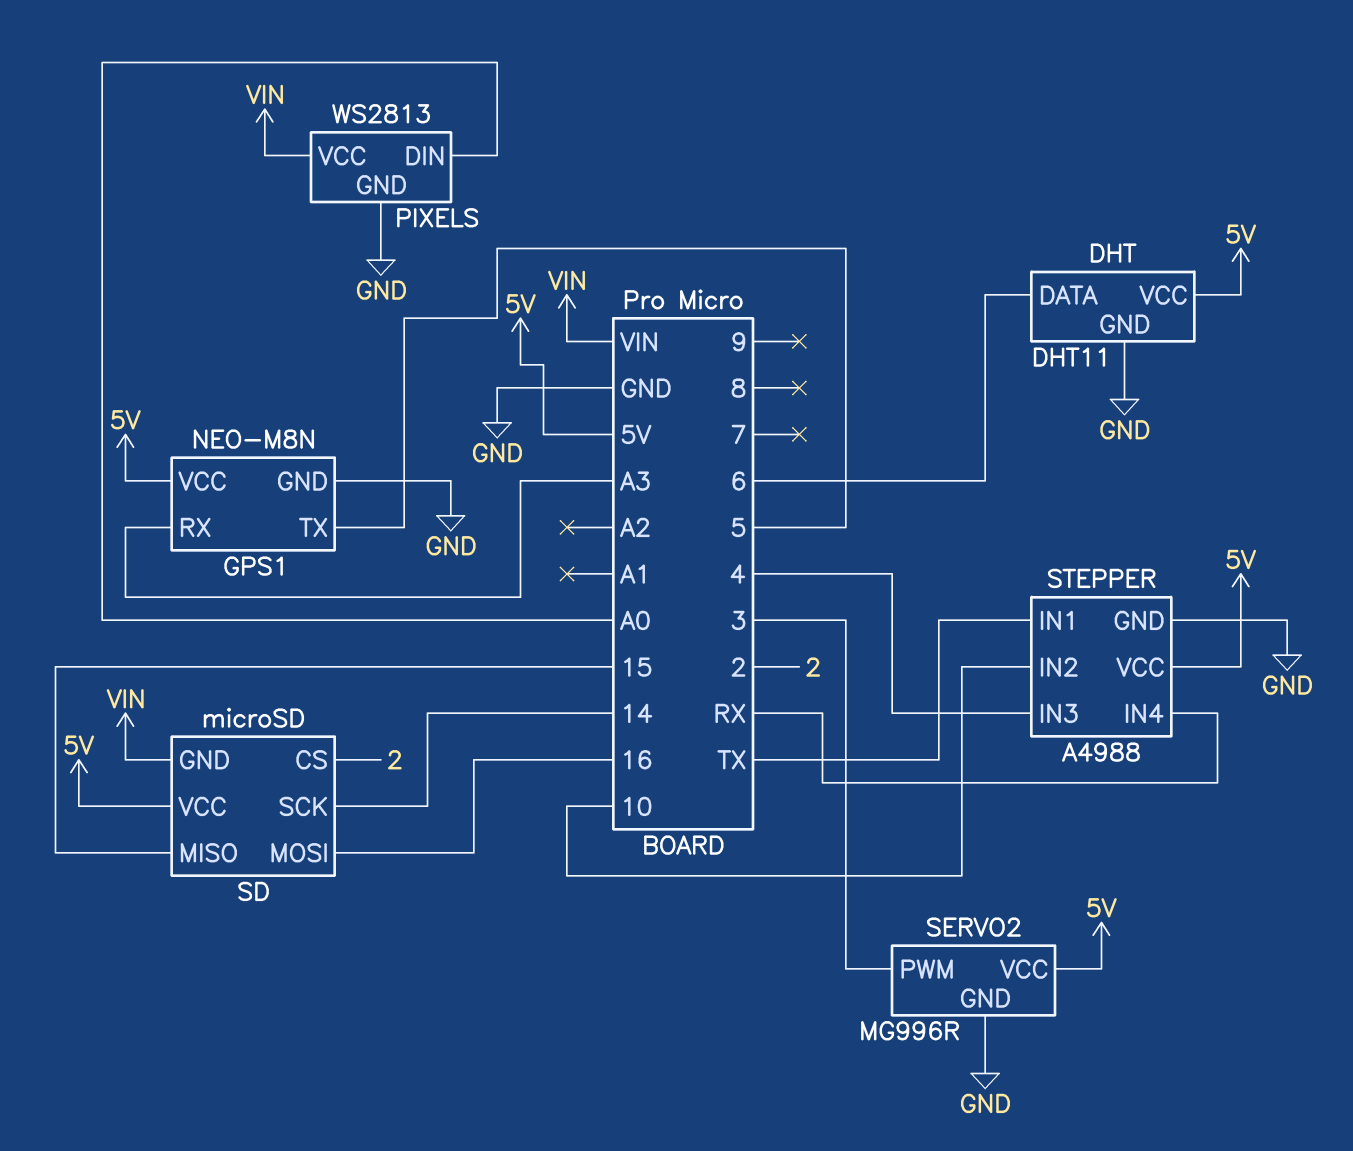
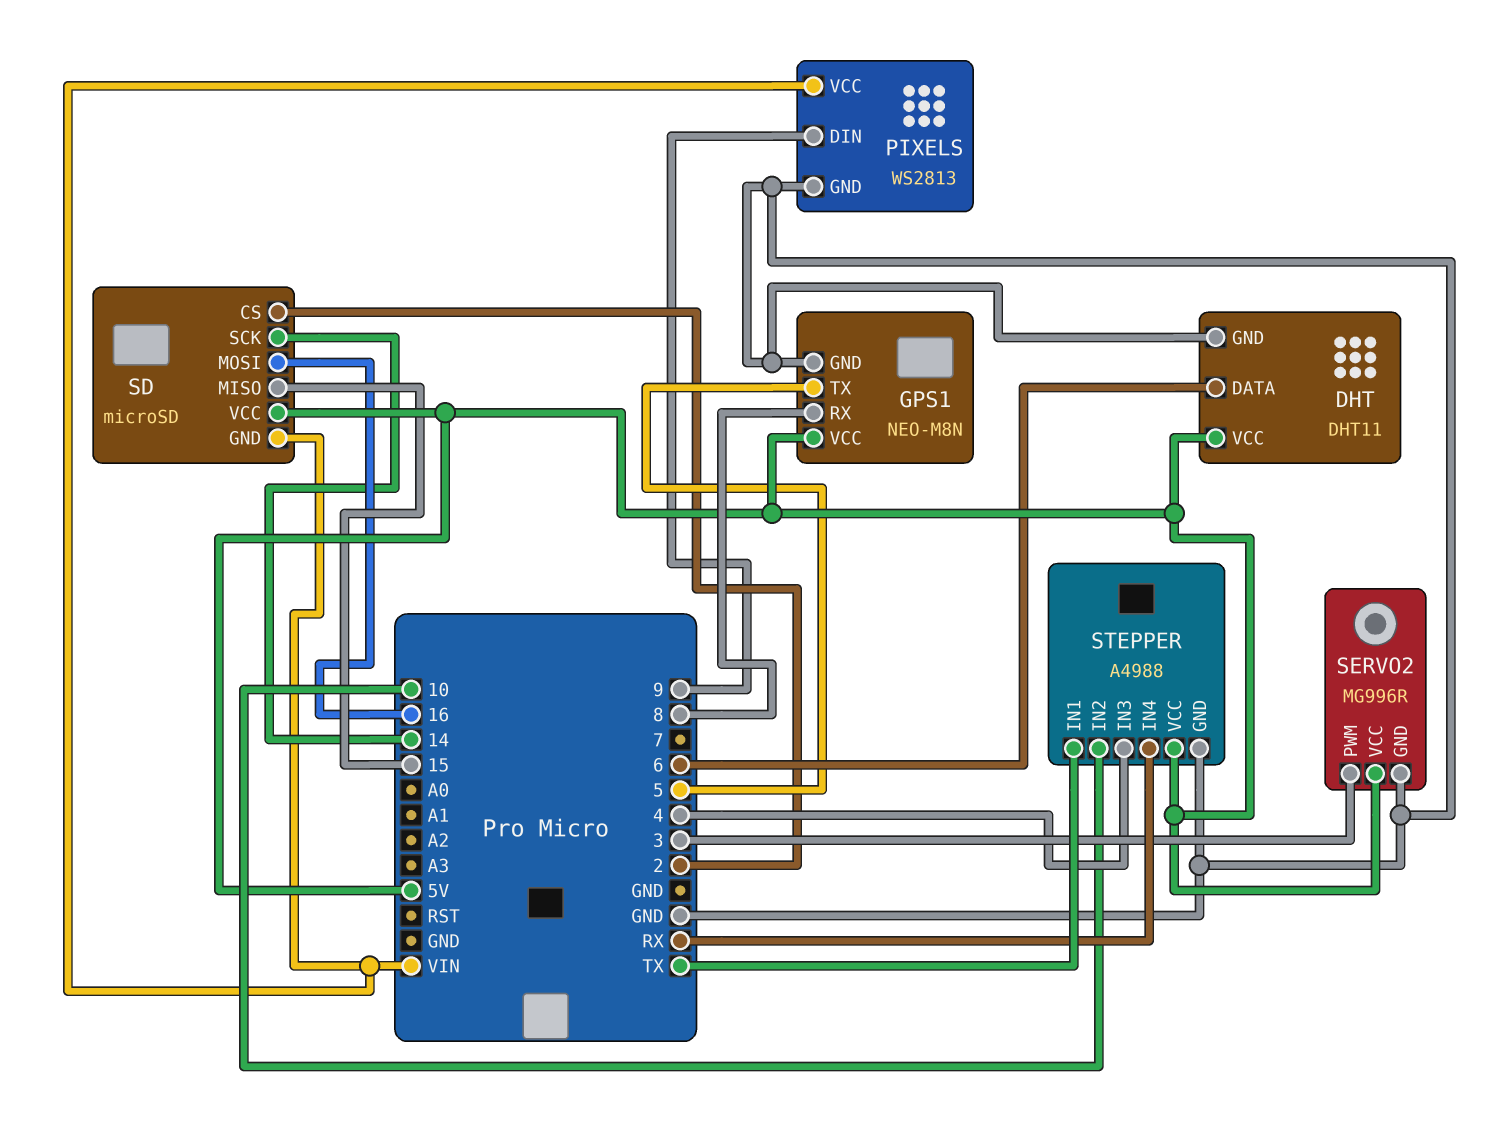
GPS1 pin RX: A3 -> 8
PIXELS pin DIN: A0 -> 9

